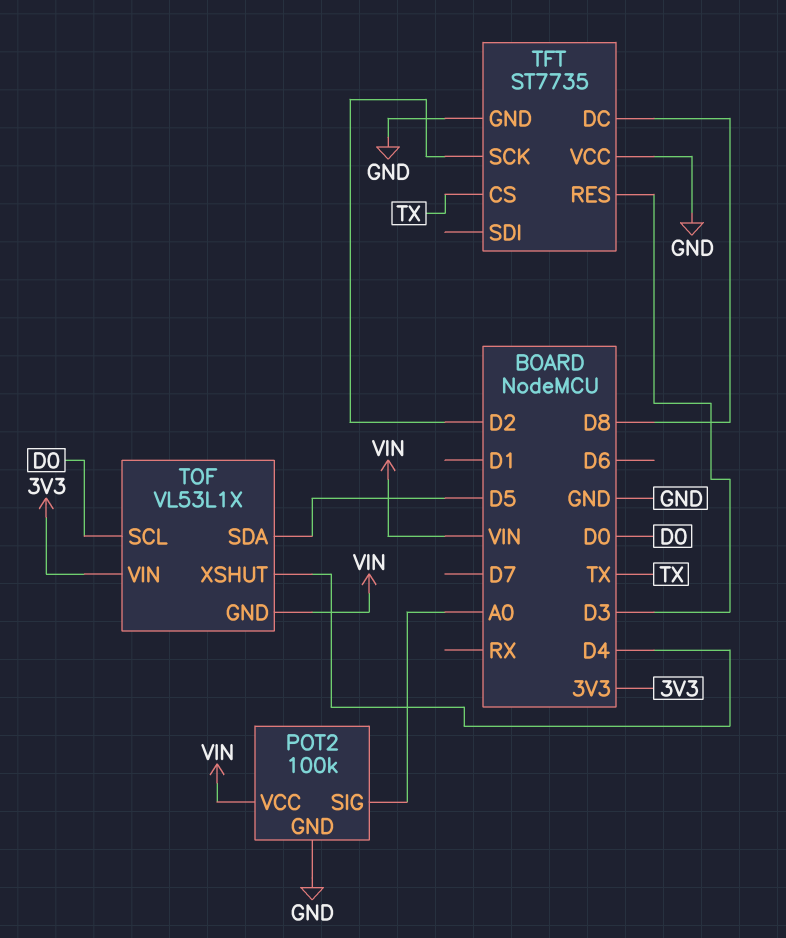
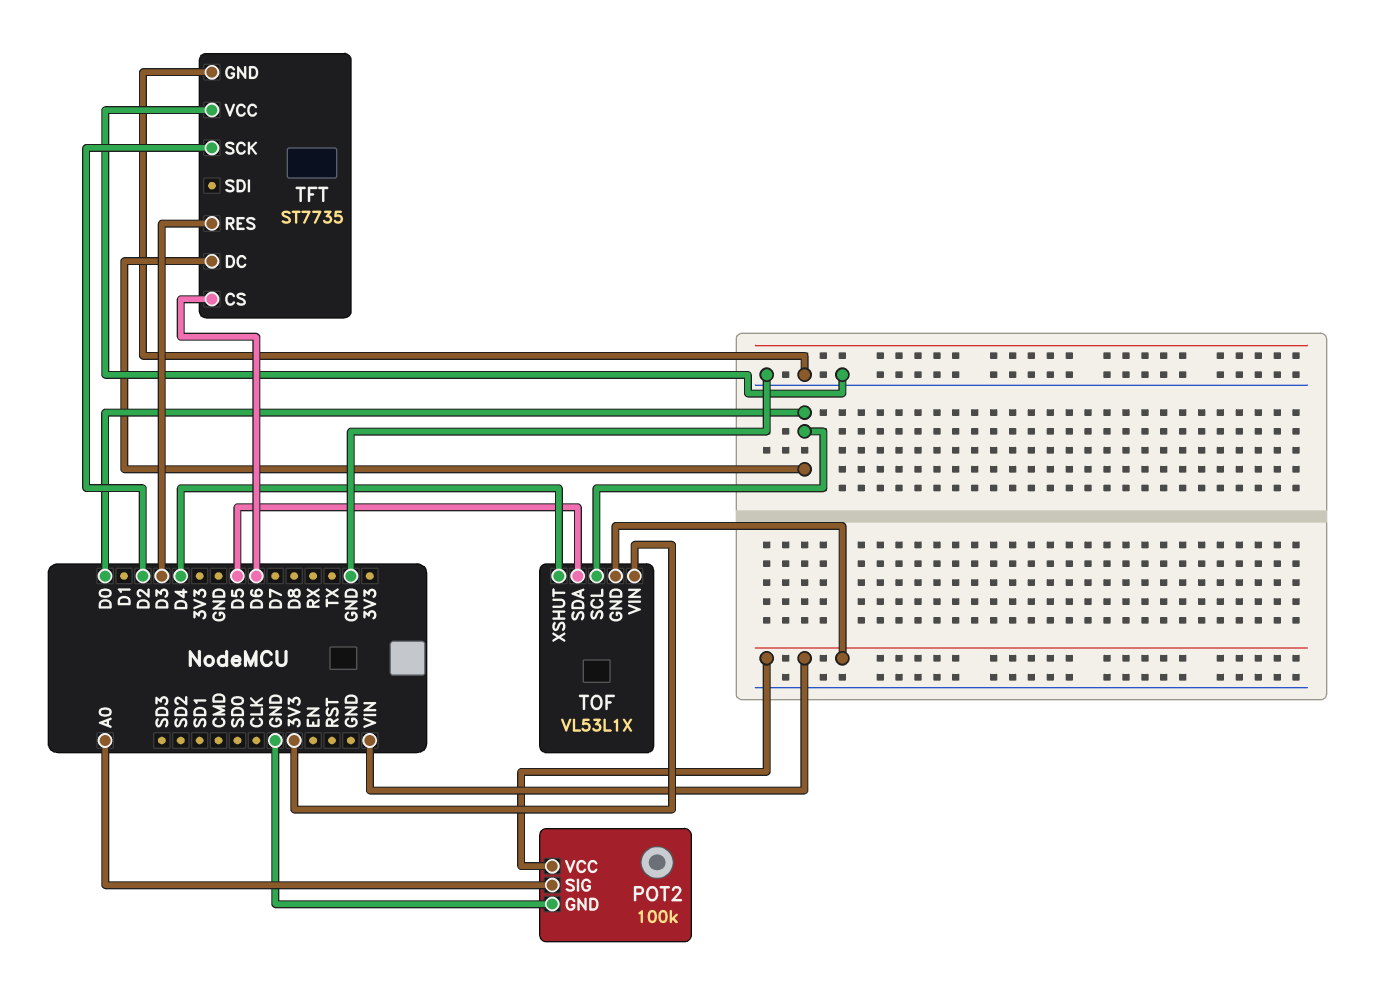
TFT pin CS: TX -> D6
TFT pin DC: D8 -> D0

